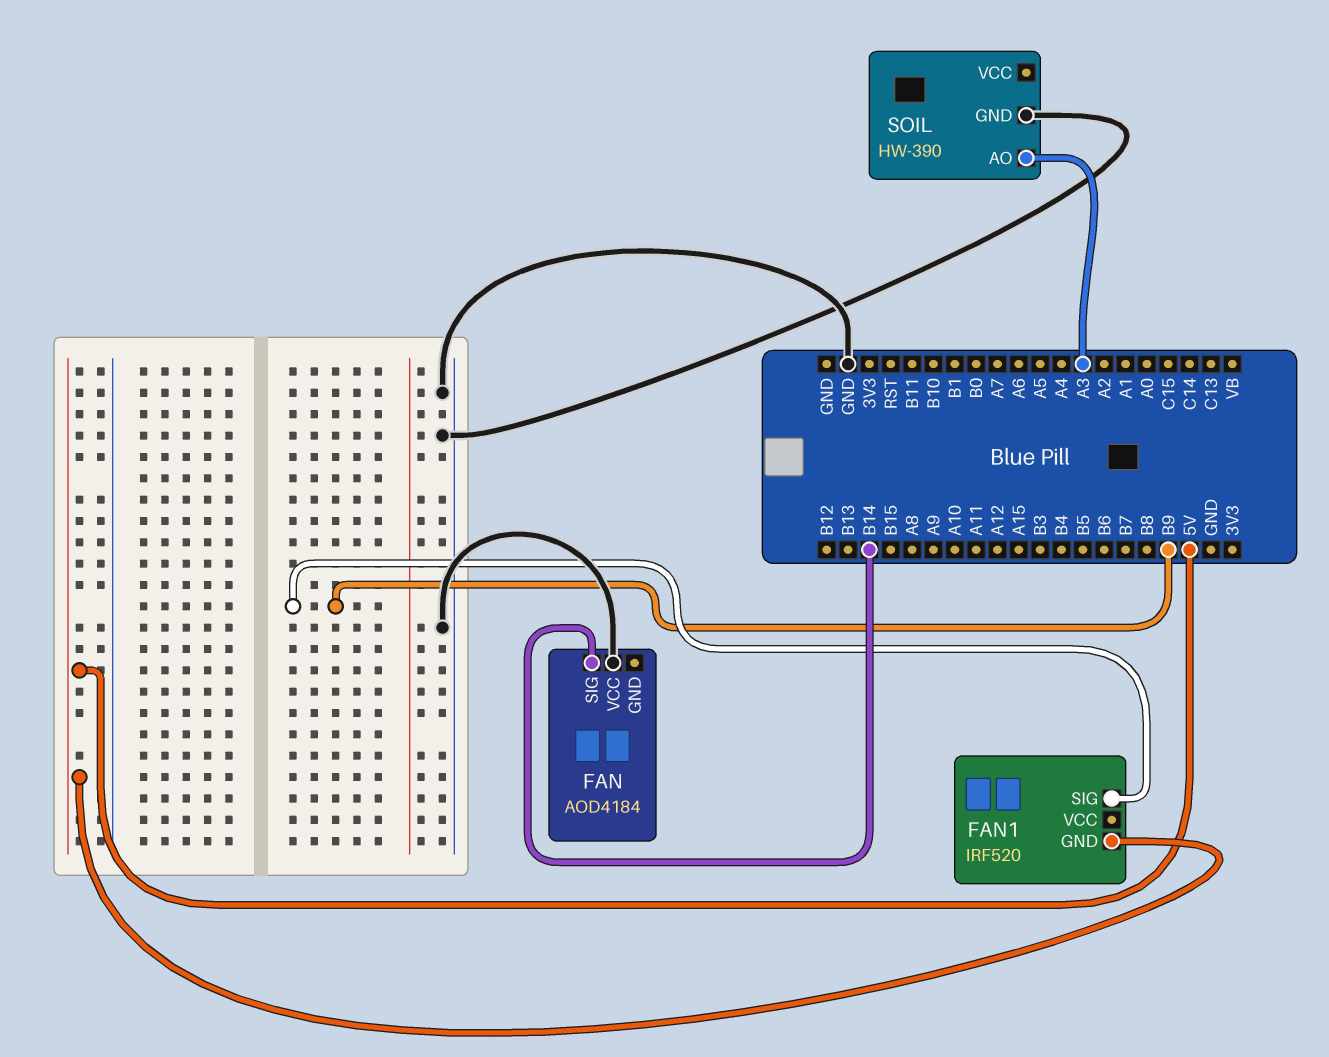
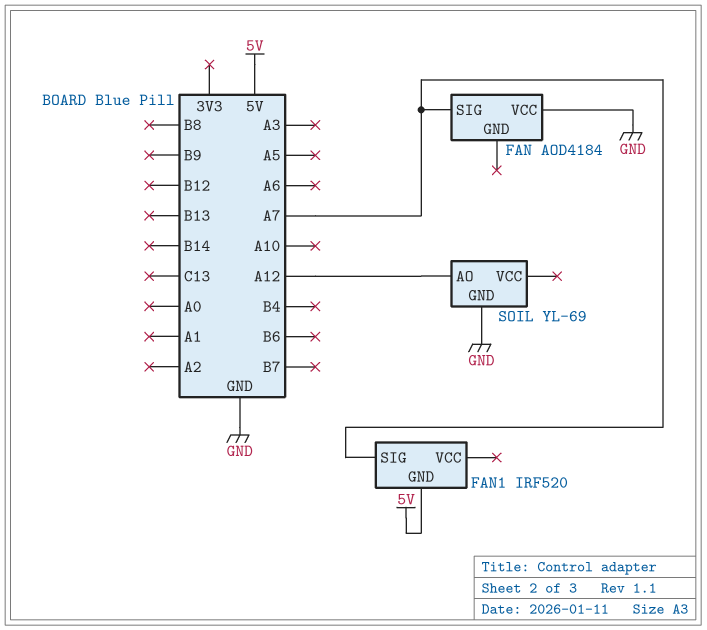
FAN pin SIG: B14 -> A7
FAN1 pin SIG: B9 -> A7
SOIL: HW-390 -> YL-69
SOIL pin AO: A3 -> A12

